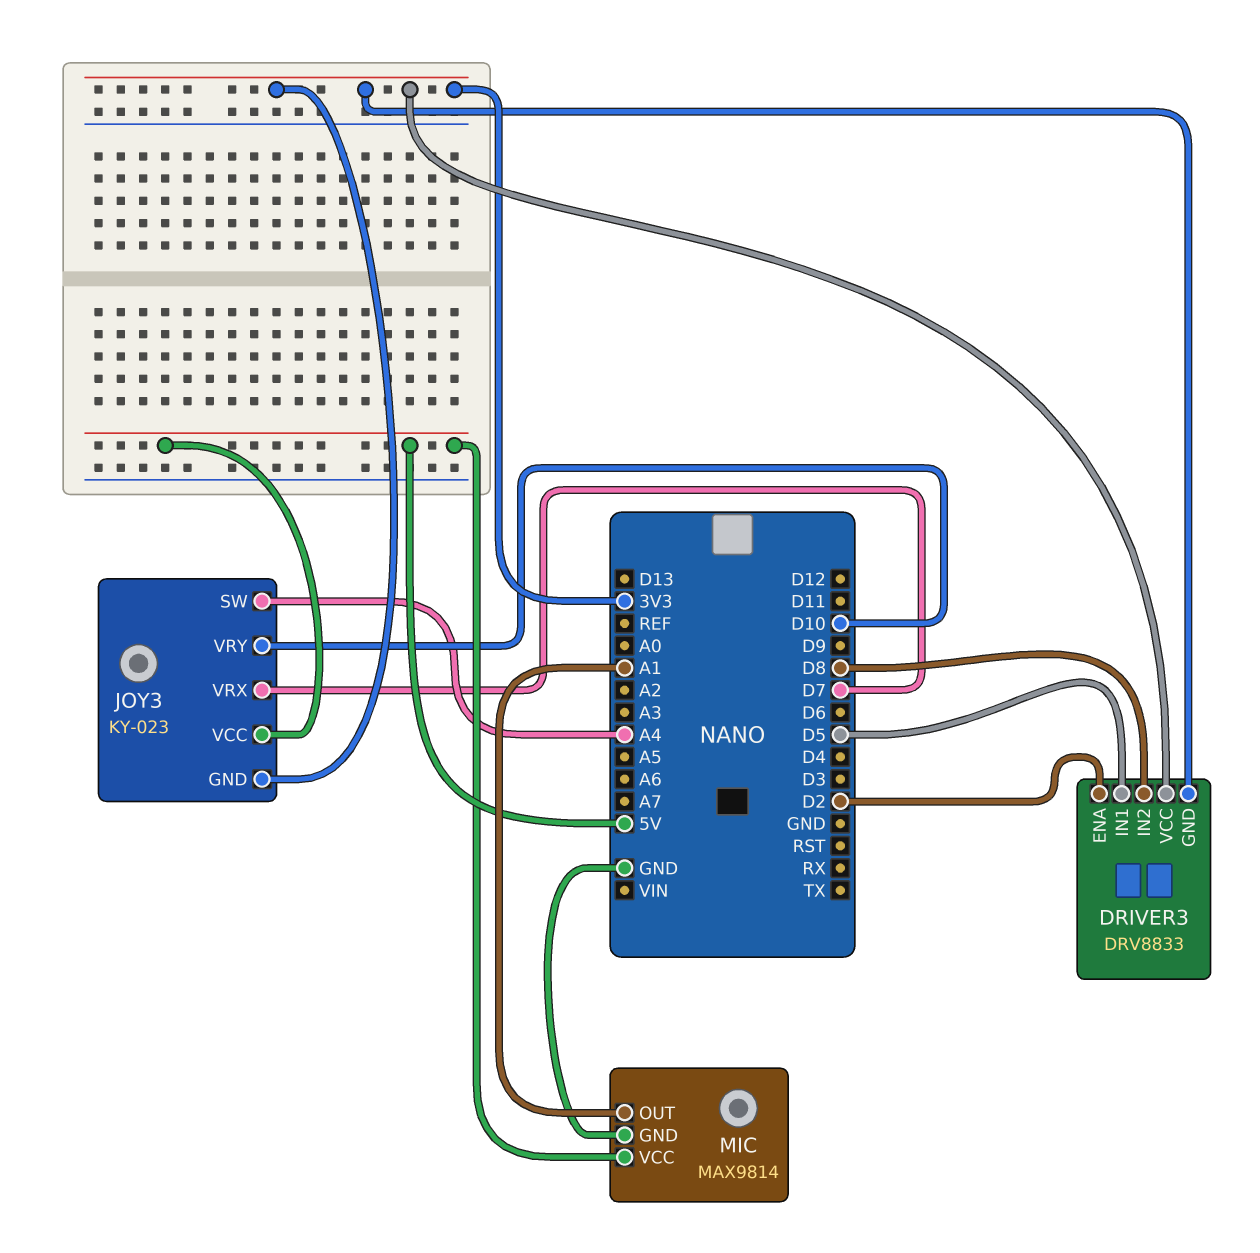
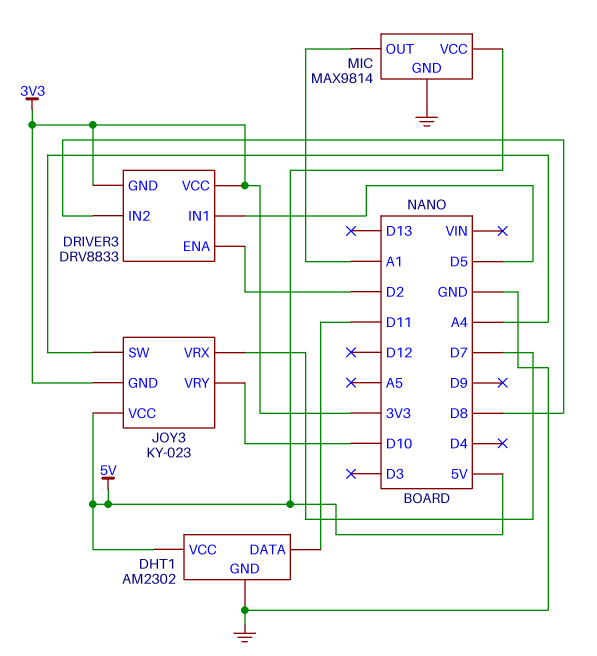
DHT1: none -> AM2302
DHT1 pin DATA: none -> D11
DHT1 pin GND: none -> GND
DHT1 pin VCC: none -> 5V

